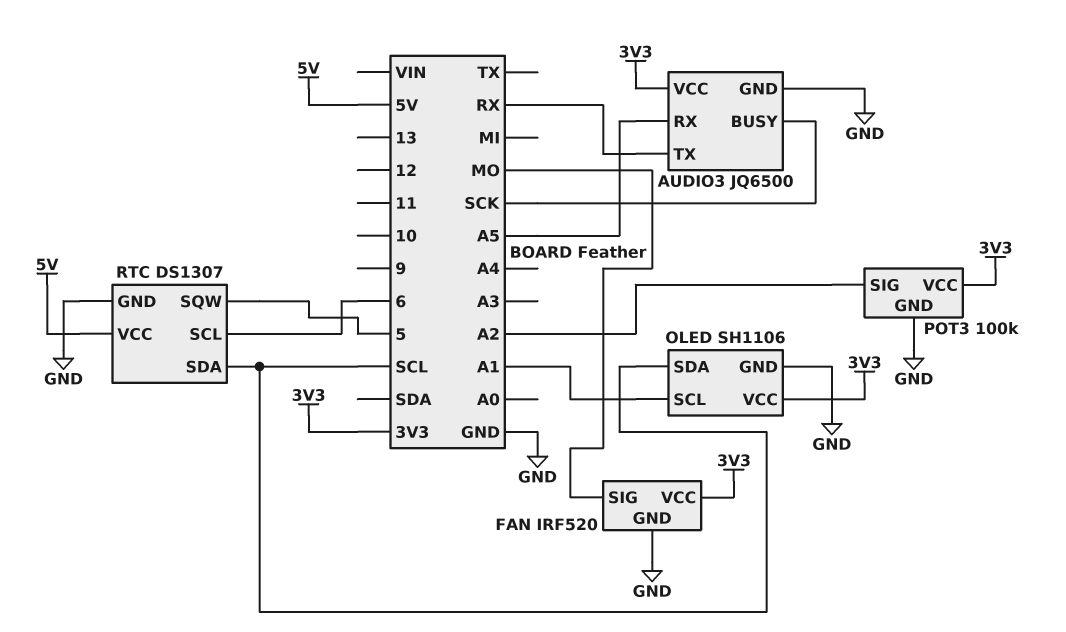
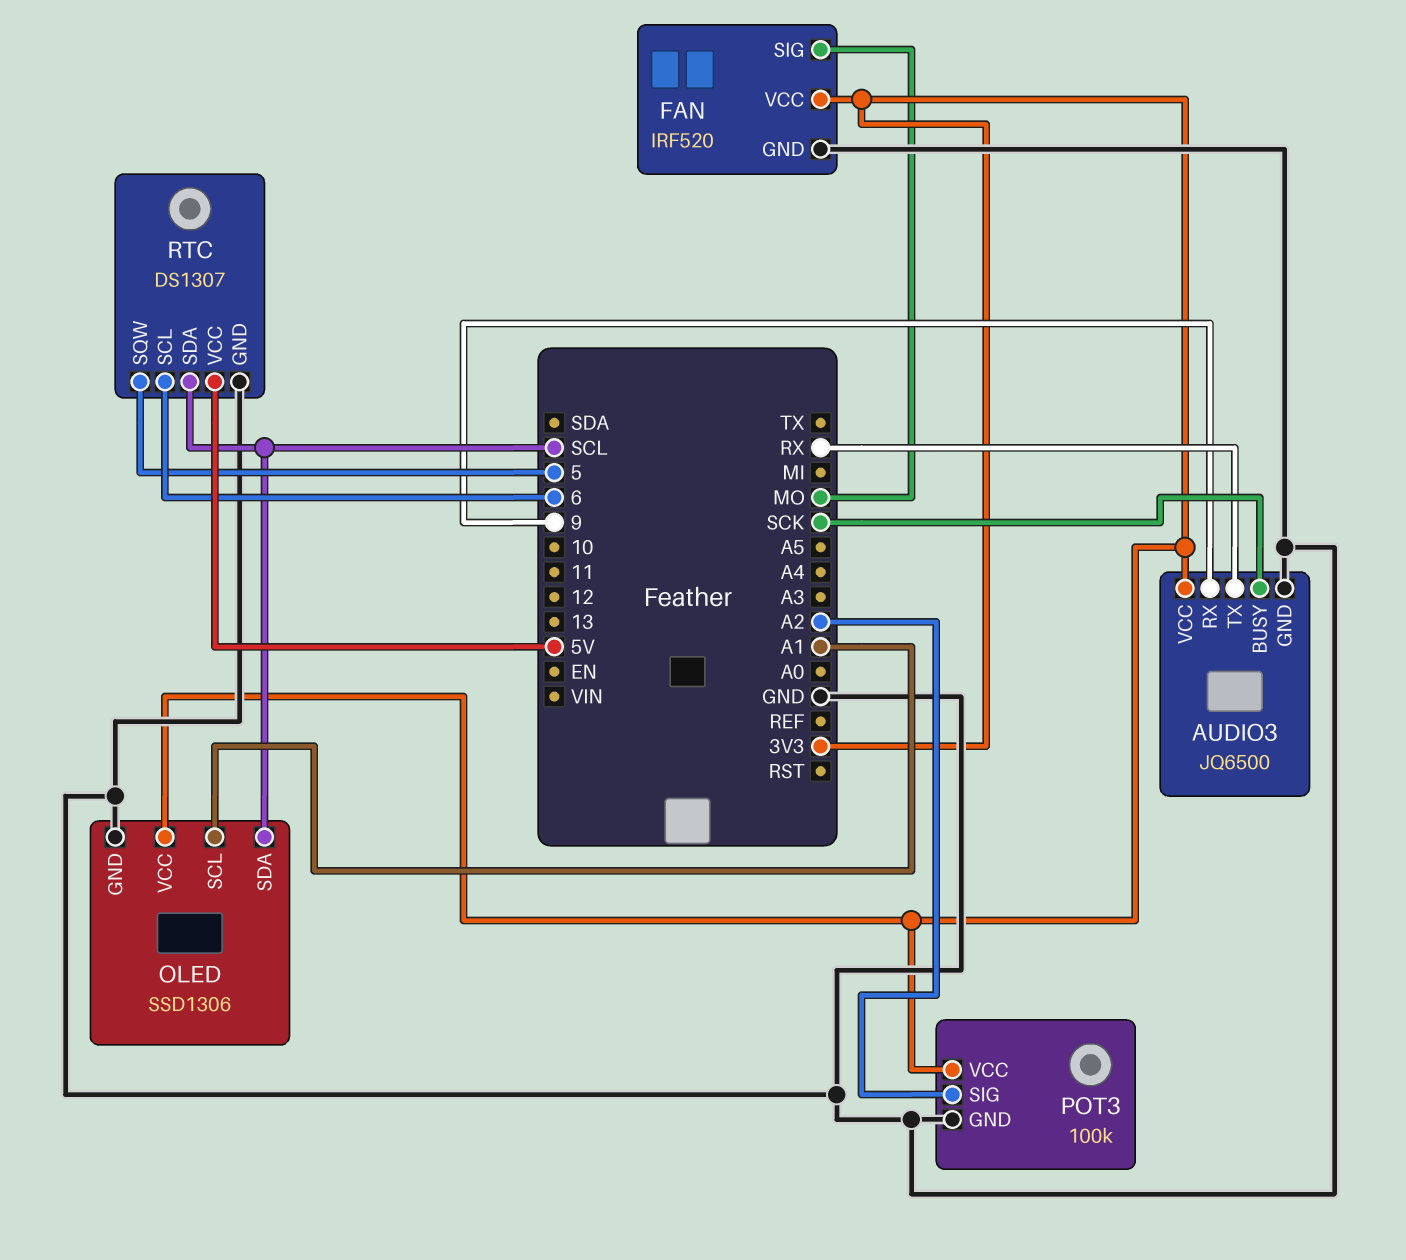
AUDIO3 pin RX: A5 -> 9
OLED: SH1106 -> SSD1306

